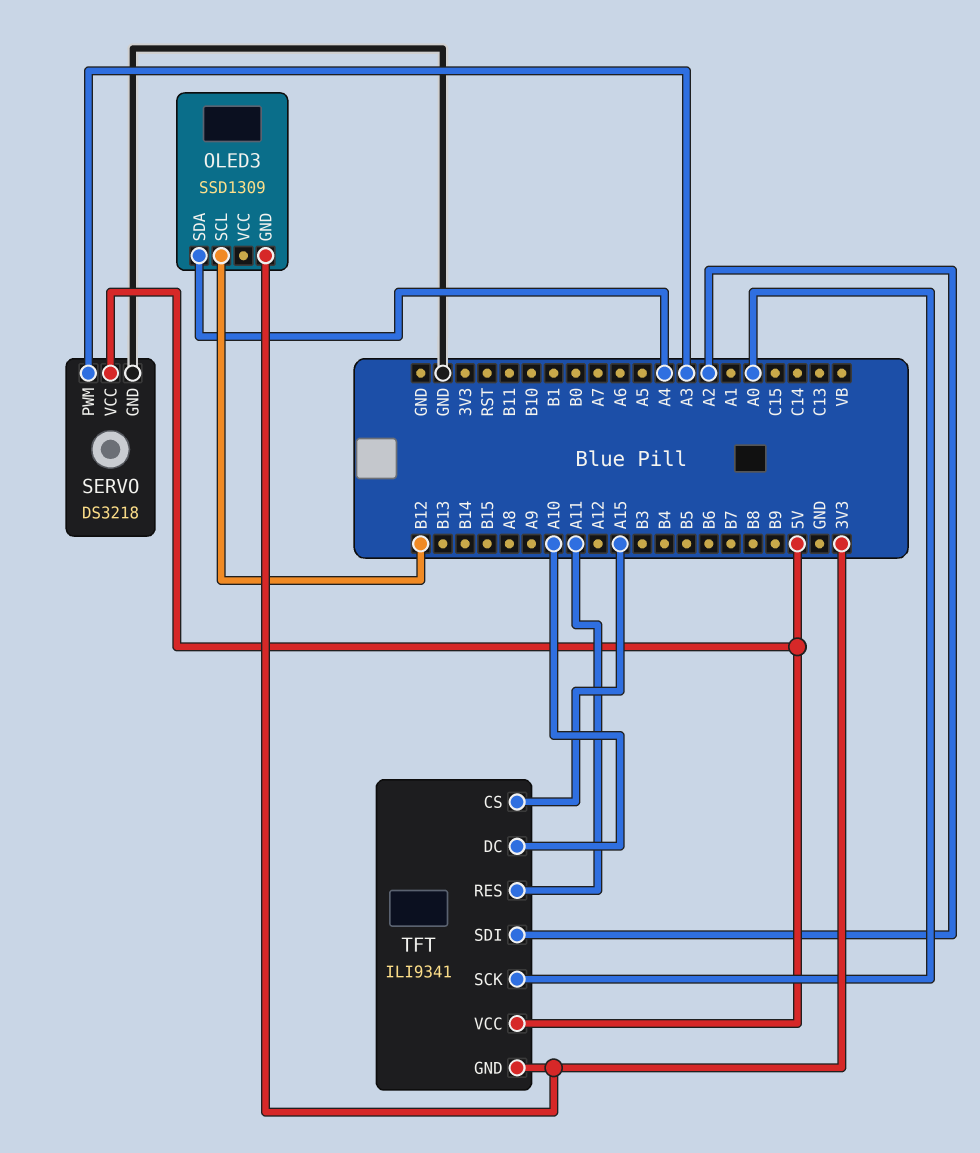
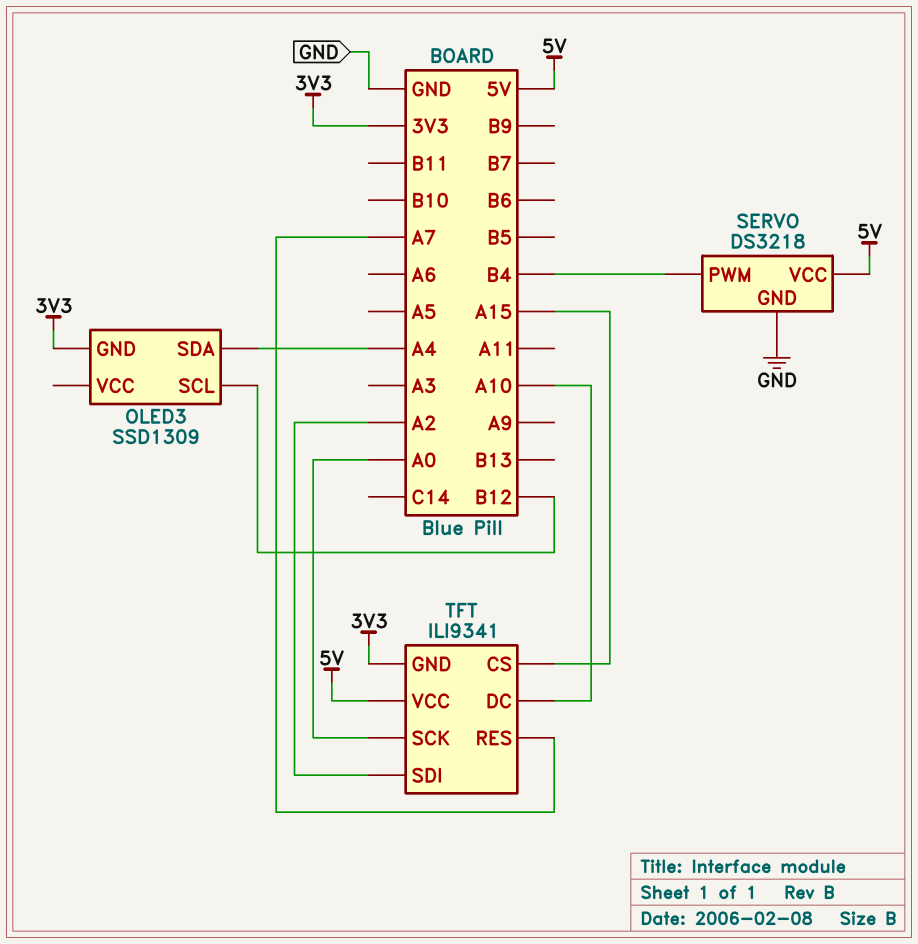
SERVO pin PWM: A3 -> B4
TFT pin RES: A11 -> A7

